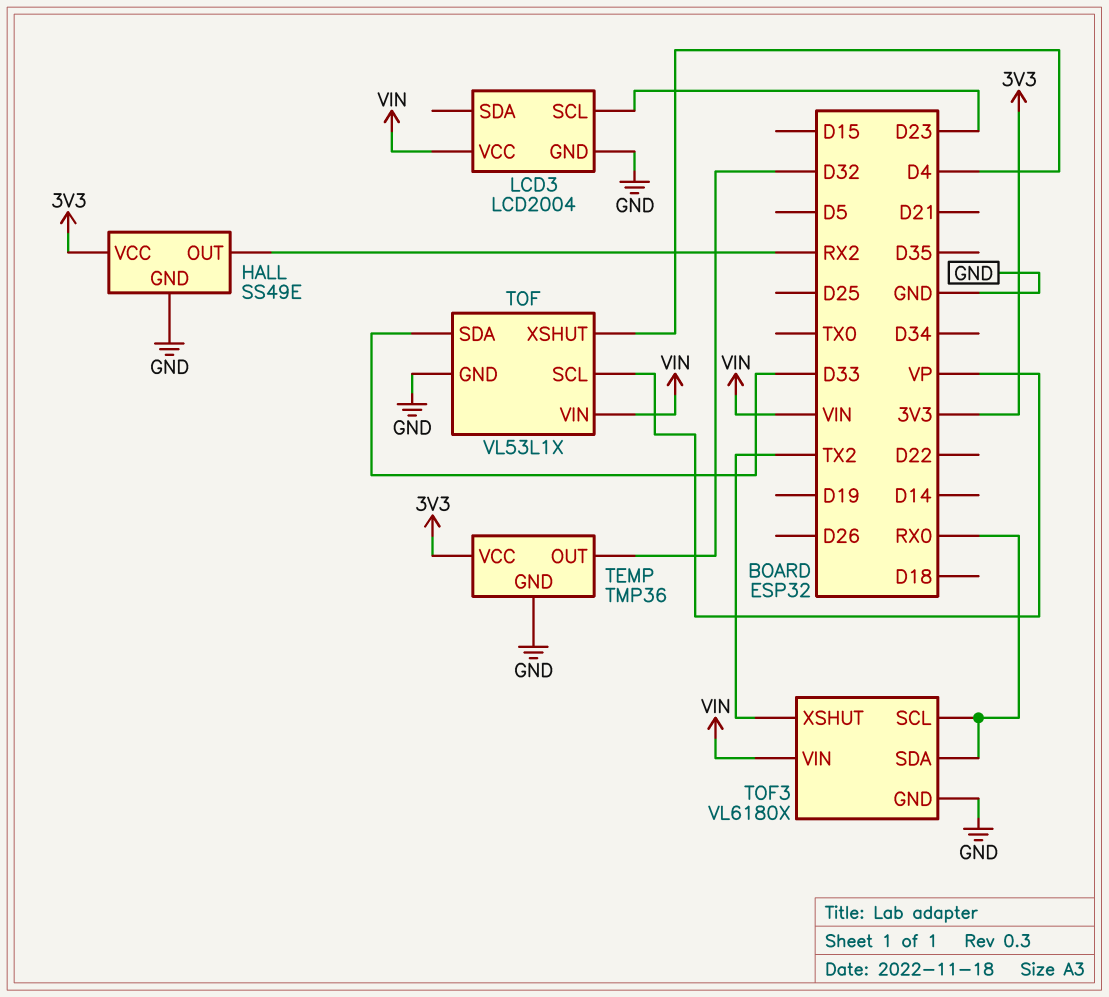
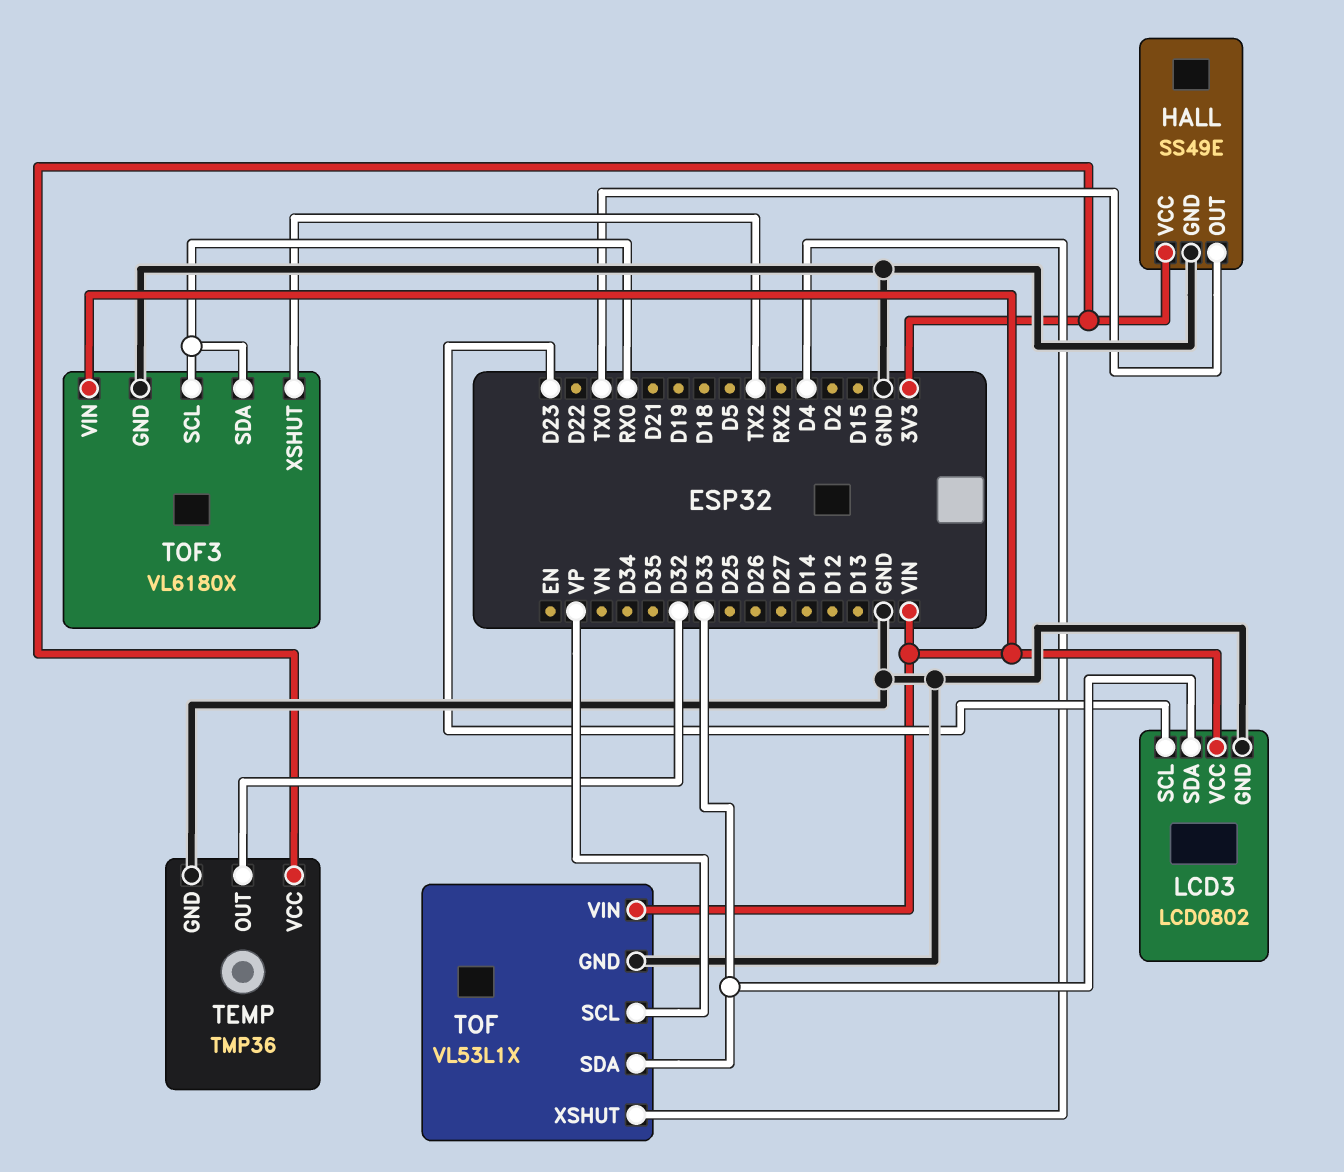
HALL pin OUT: RX2 -> TX0
LCD3: LCD2004 -> LCD0802
LCD3 pin SDA: none -> D33

